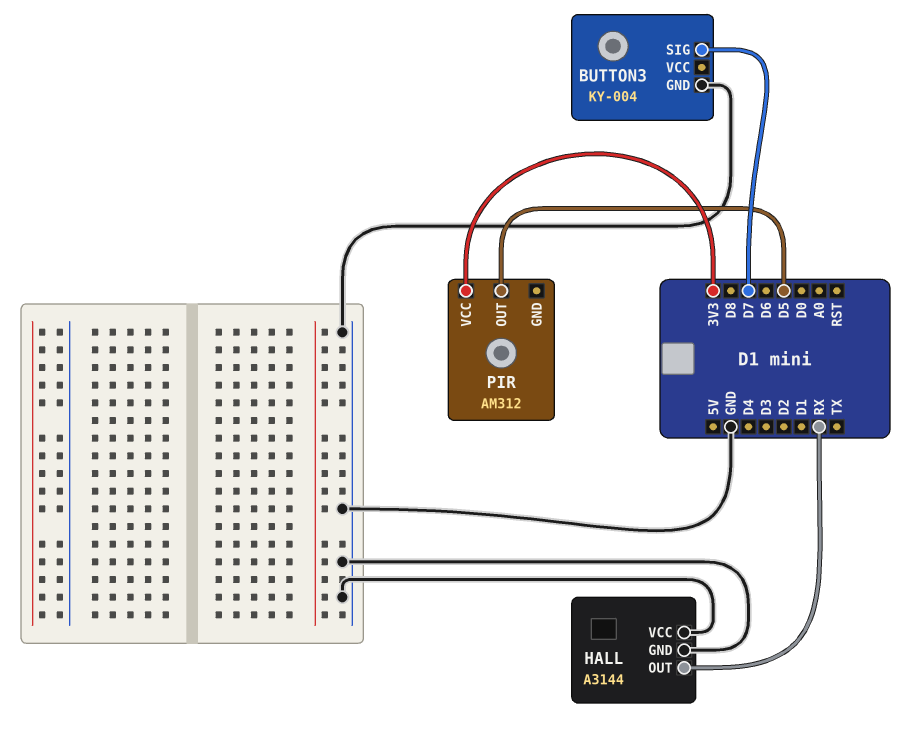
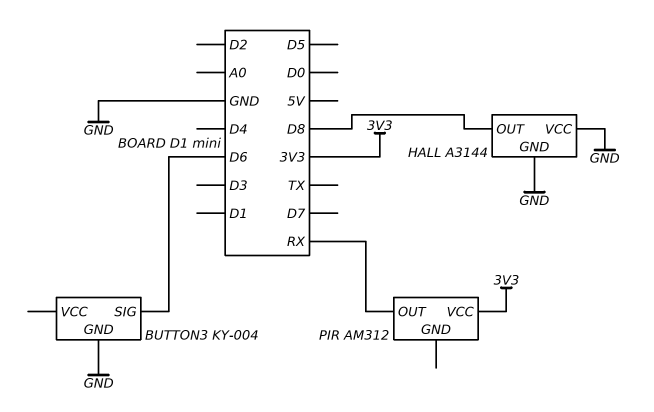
BUTTON3 pin SIG: D7 -> D6
HALL pin OUT: RX -> D8
PIR pin OUT: D5 -> RX

